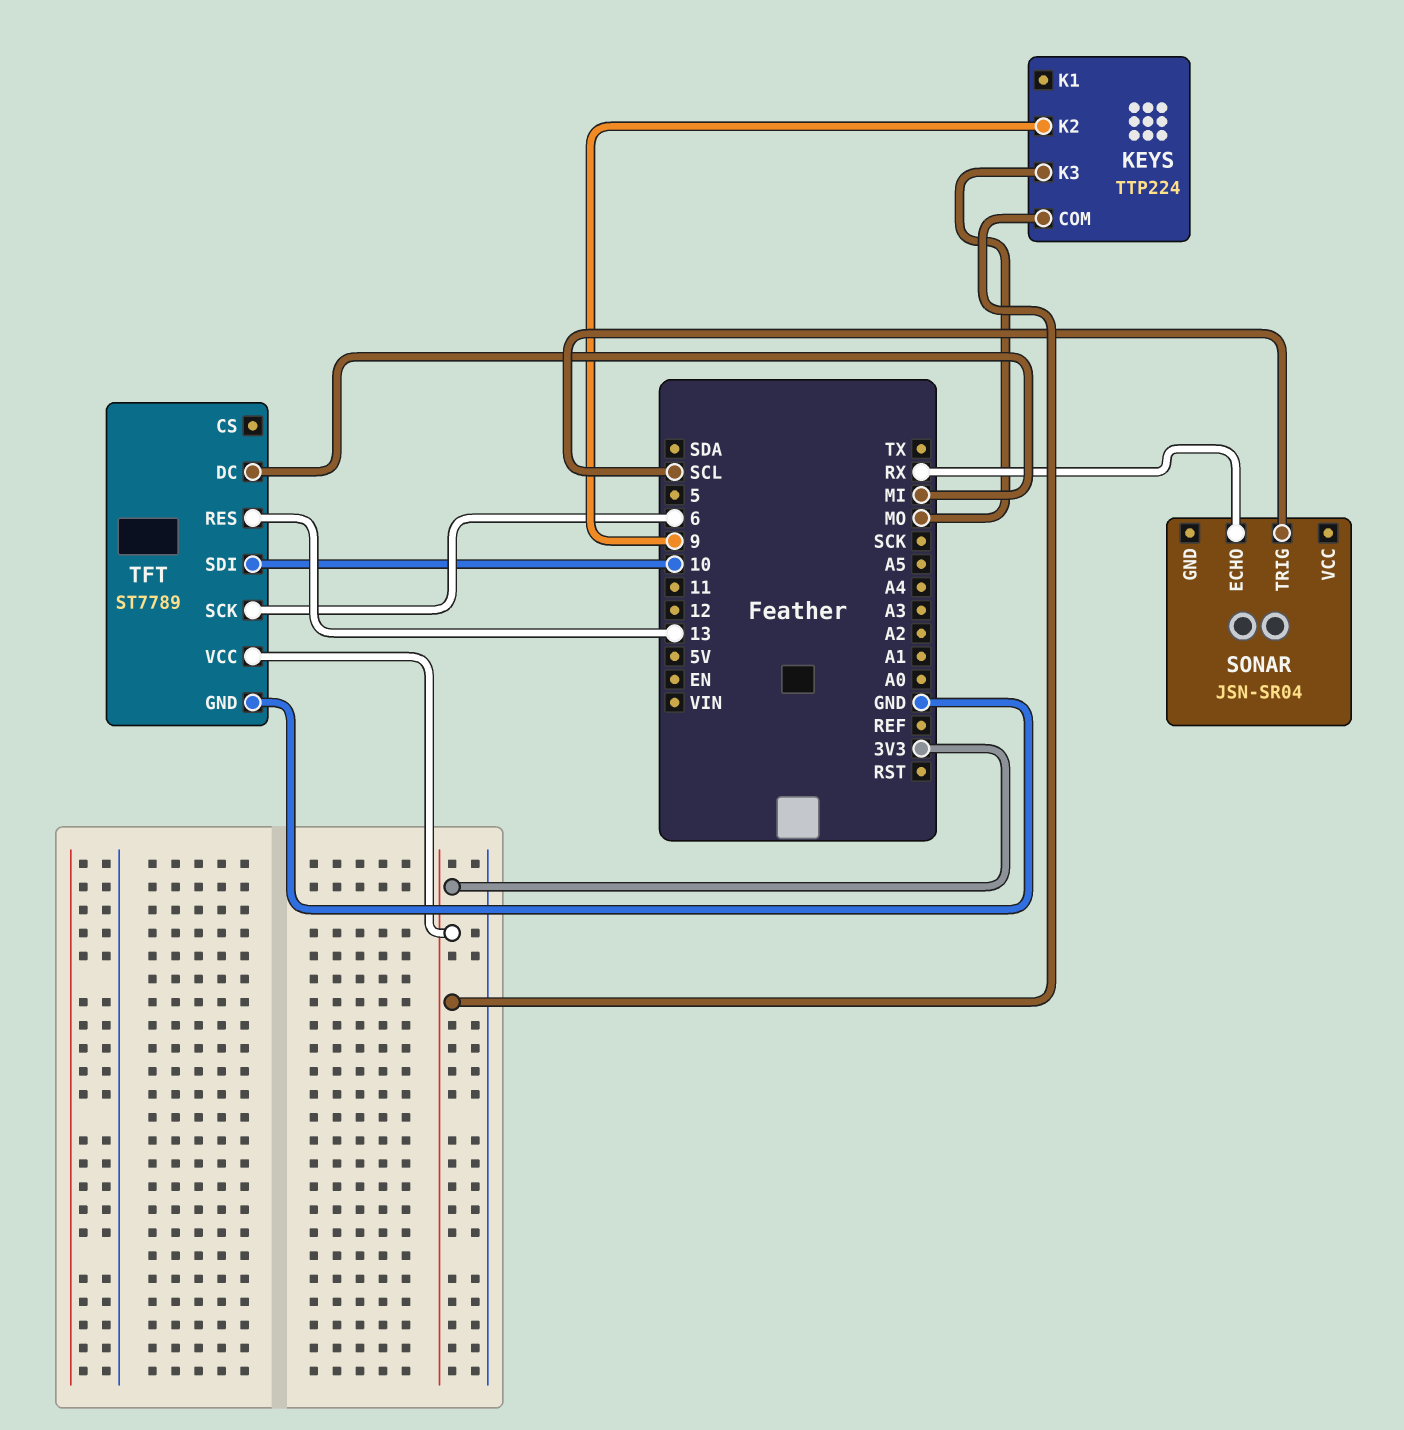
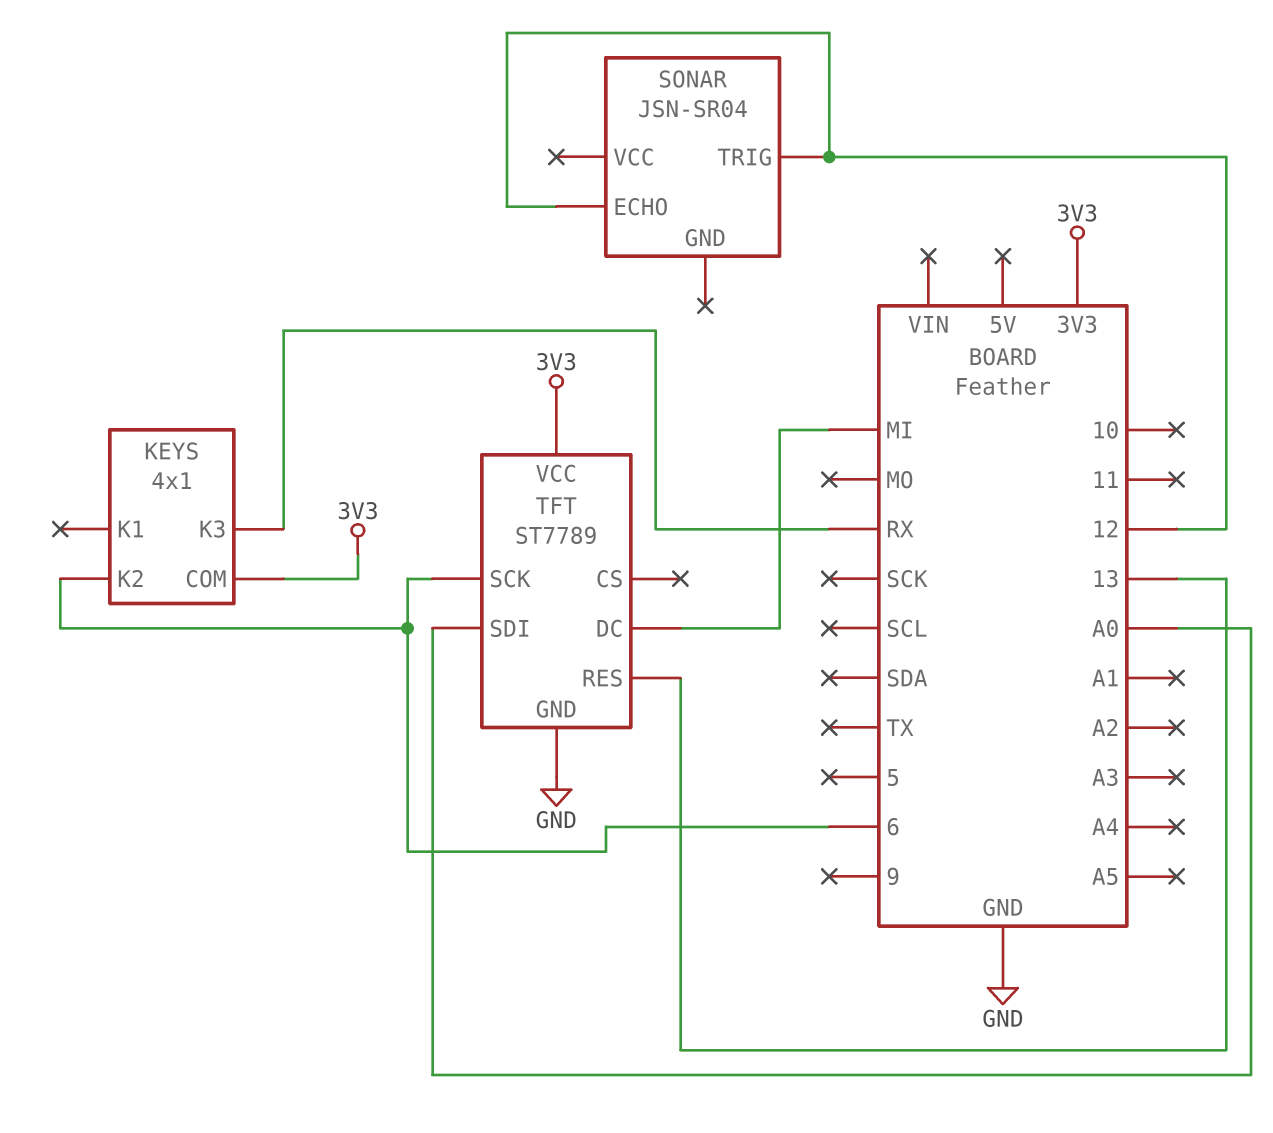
KEYS: TTP224 -> 4x1
KEYS pin K2: 9 -> 6
KEYS pin K3: MO -> RX
SONAR pin ECHO: RX -> 12
SONAR pin TRIG: SCL -> 12
TFT pin SDI: 10 -> A0

